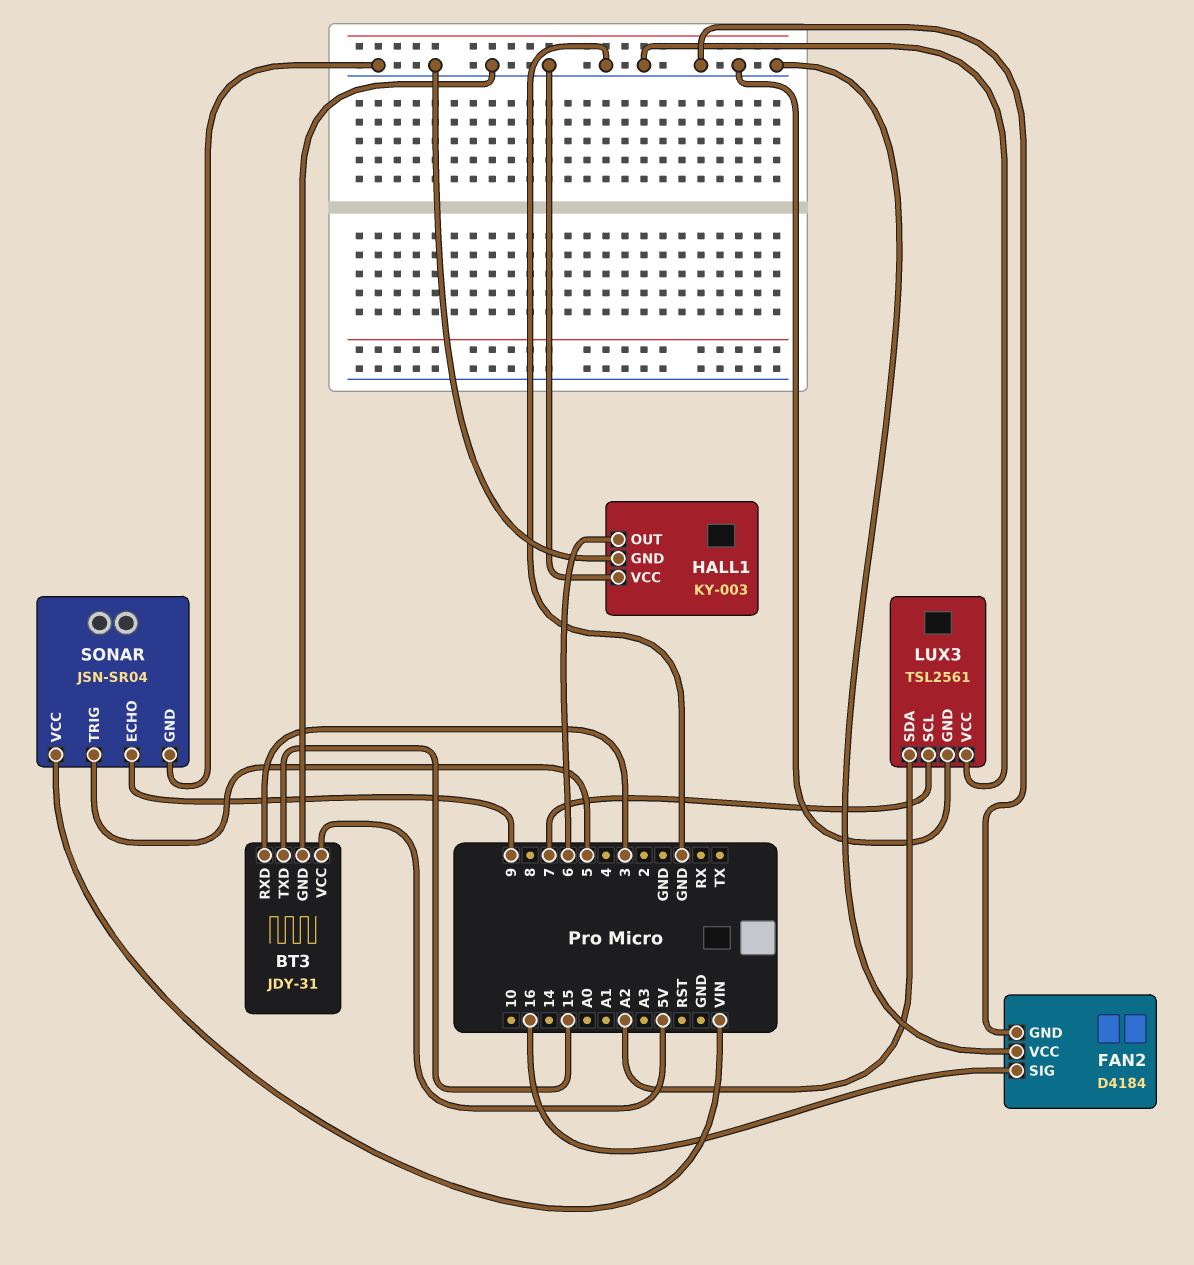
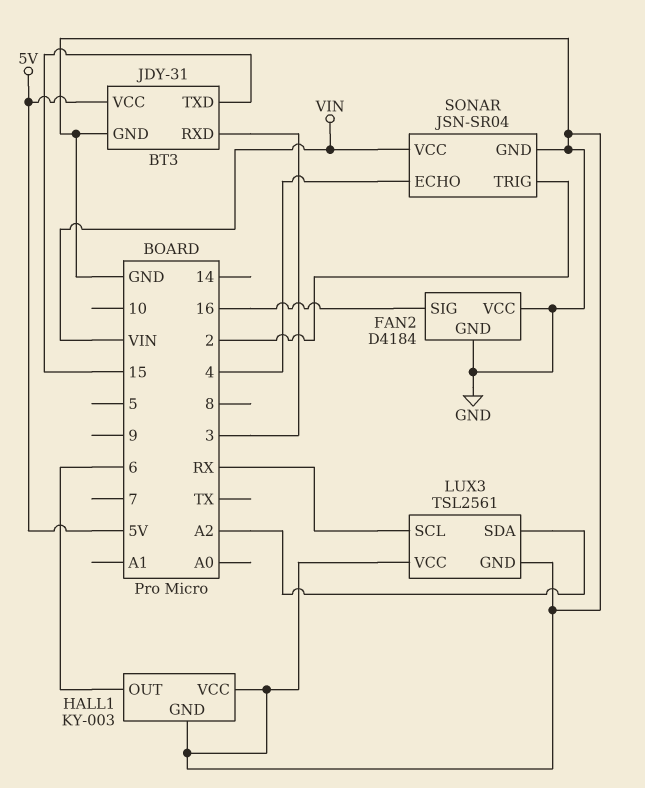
LUX3 pin SCL: 7 -> RX
SONAR pin ECHO: 9 -> 4
SONAR pin TRIG: 5 -> 2

